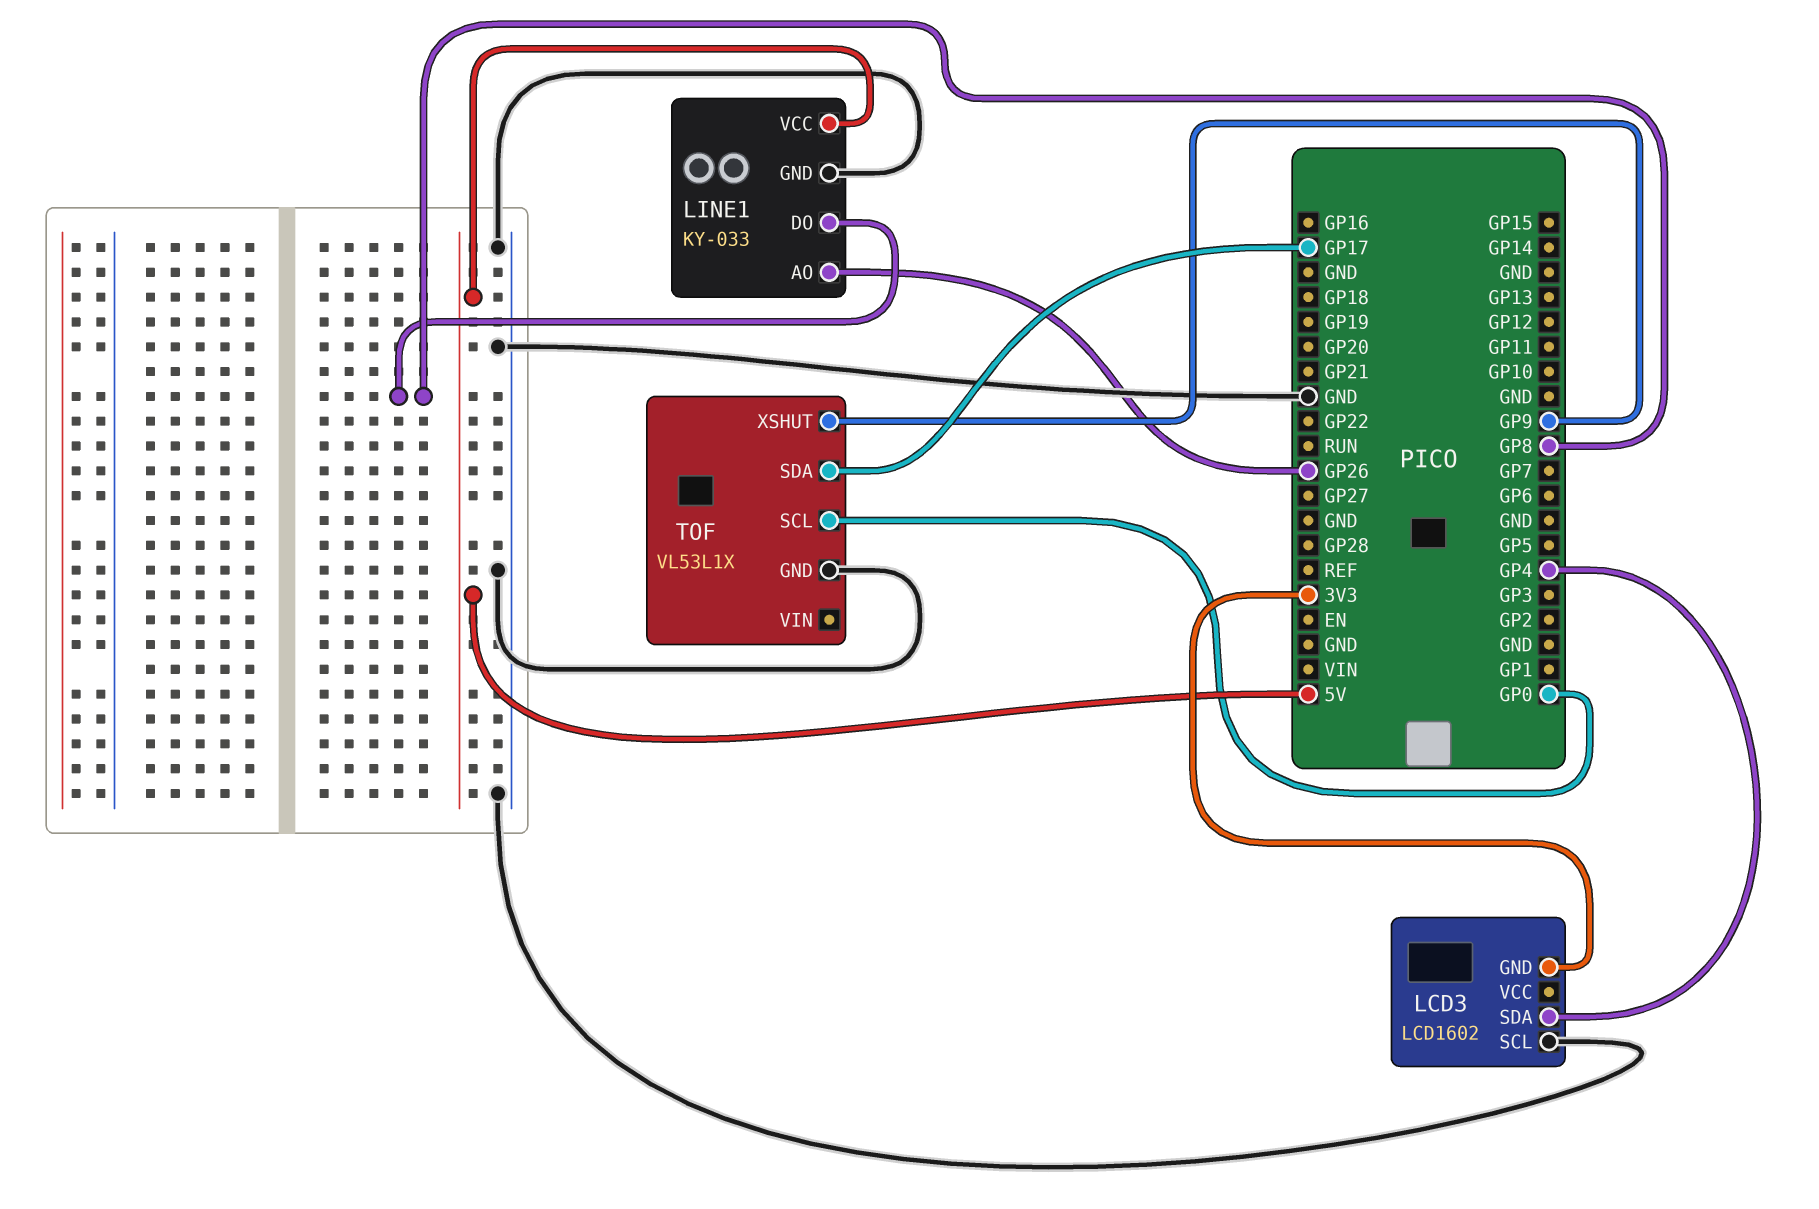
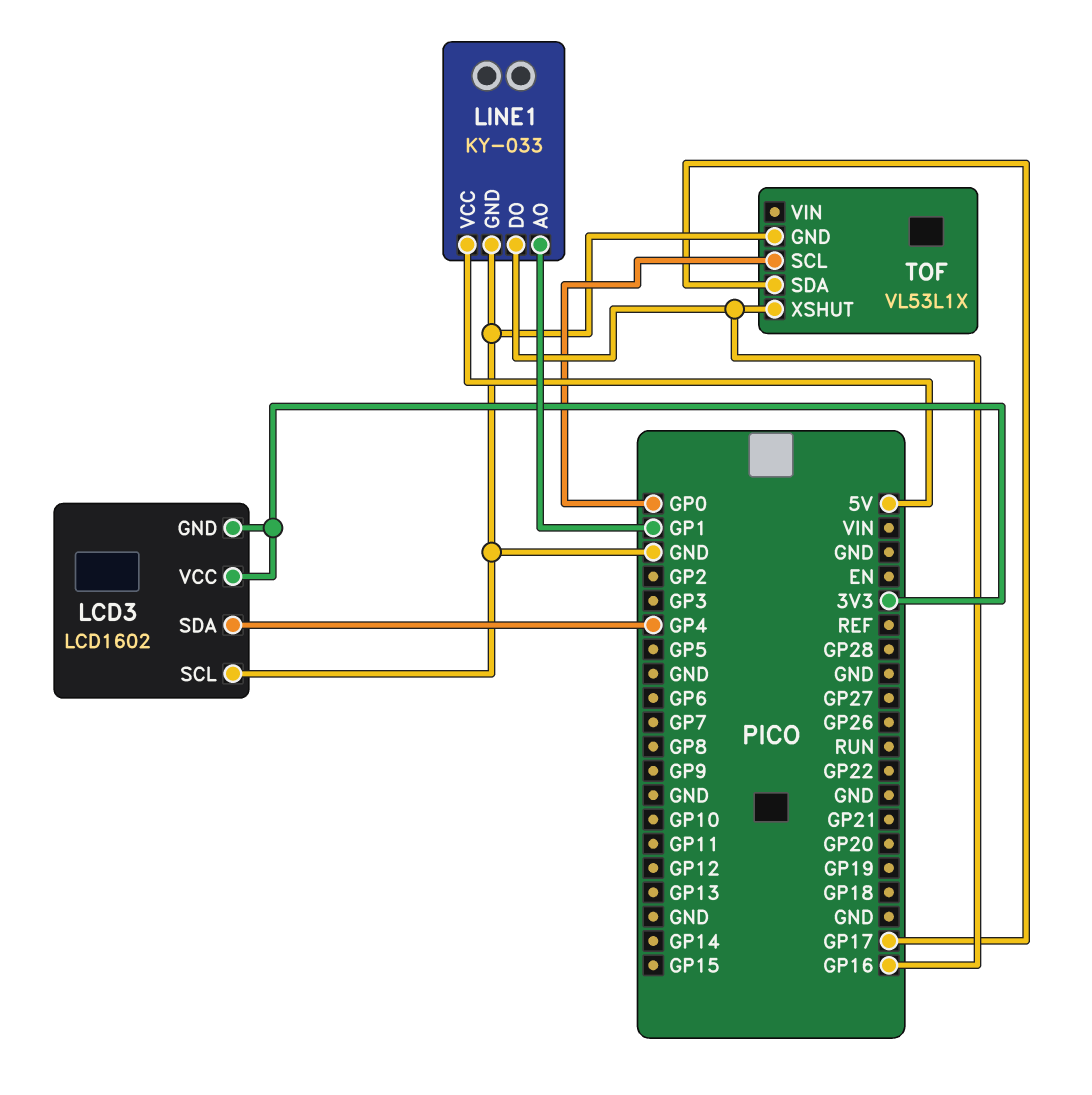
LCD3 pin VCC: none -> 3V3
LINE1 pin AO: GP26 -> GP1
LINE1 pin DO: GP8 -> GP16
TOF pin XSHUT: GP9 -> GP16

